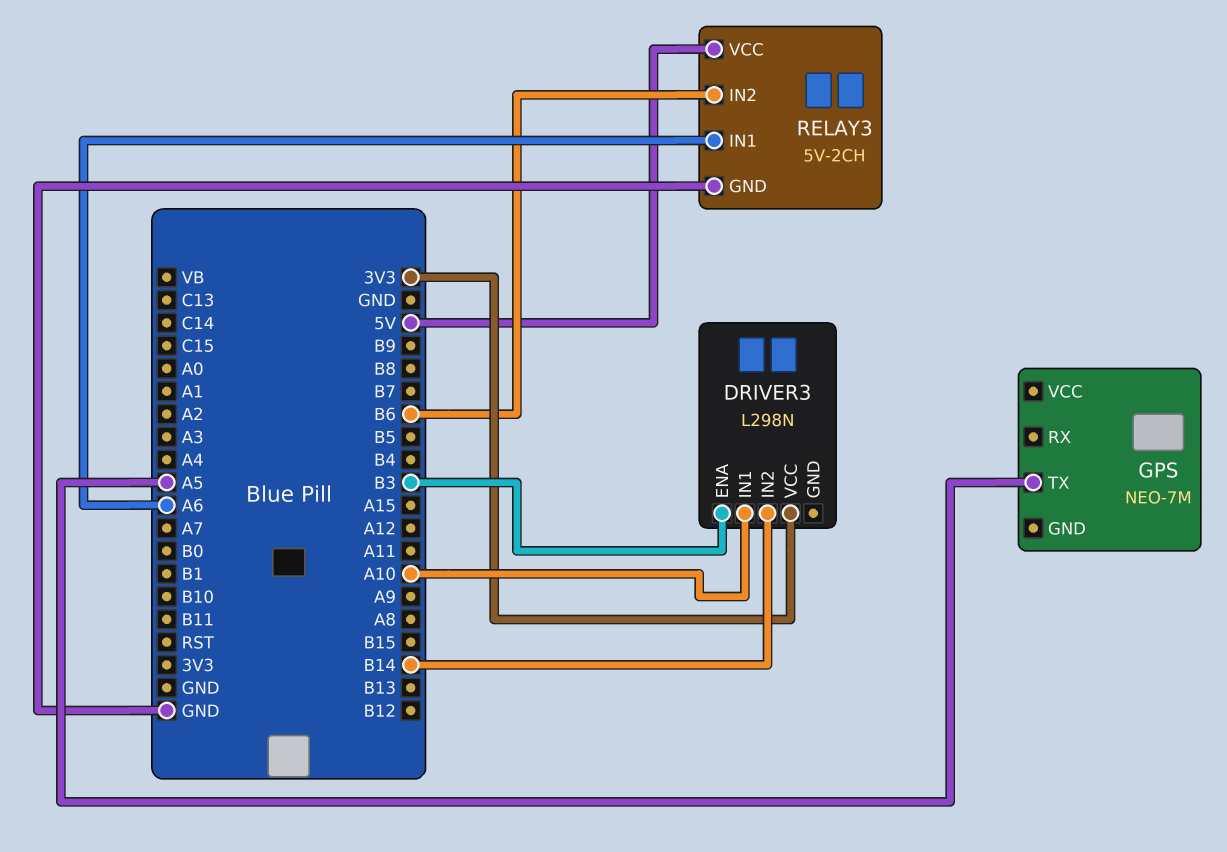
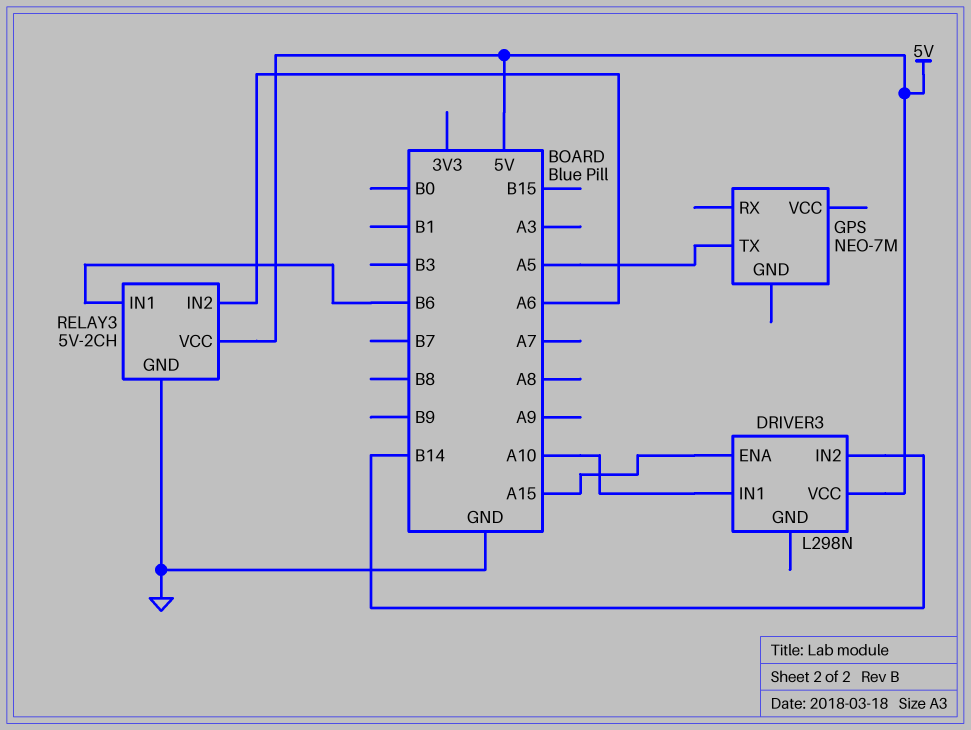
DRIVER3 pin ENA: B3 -> A15
DRIVER3 pin VCC: 3V3 -> 5V
RELAY3 pin IN1: A6 -> B6
RELAY3 pin IN2: B6 -> A6

